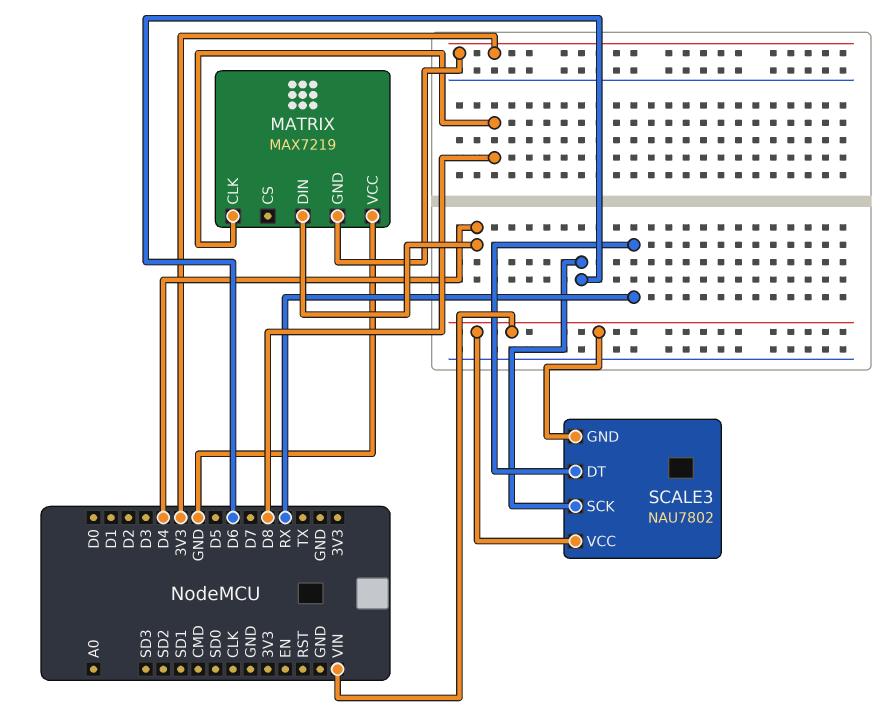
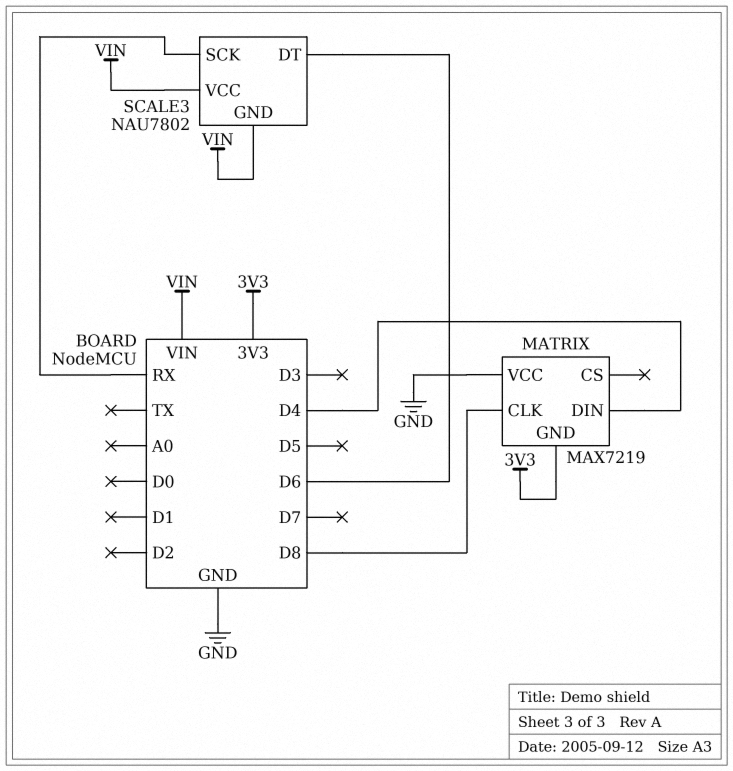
SCALE3 pin DT: RX -> D6
SCALE3 pin SCK: D6 -> RX

